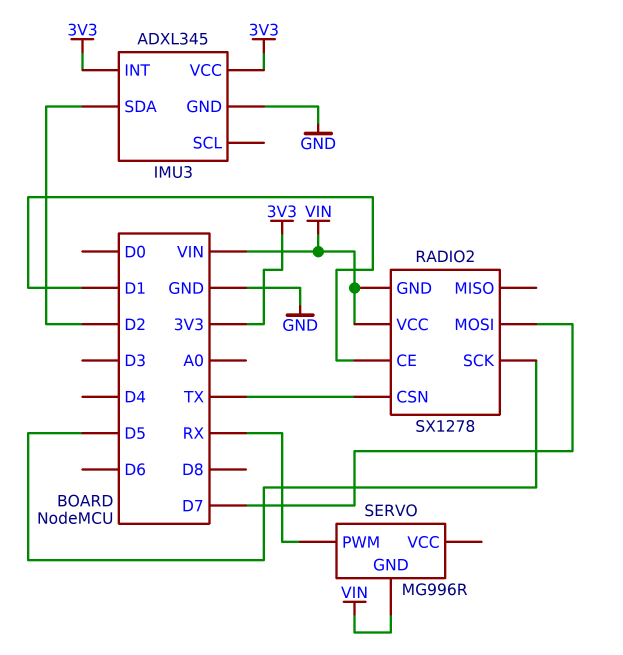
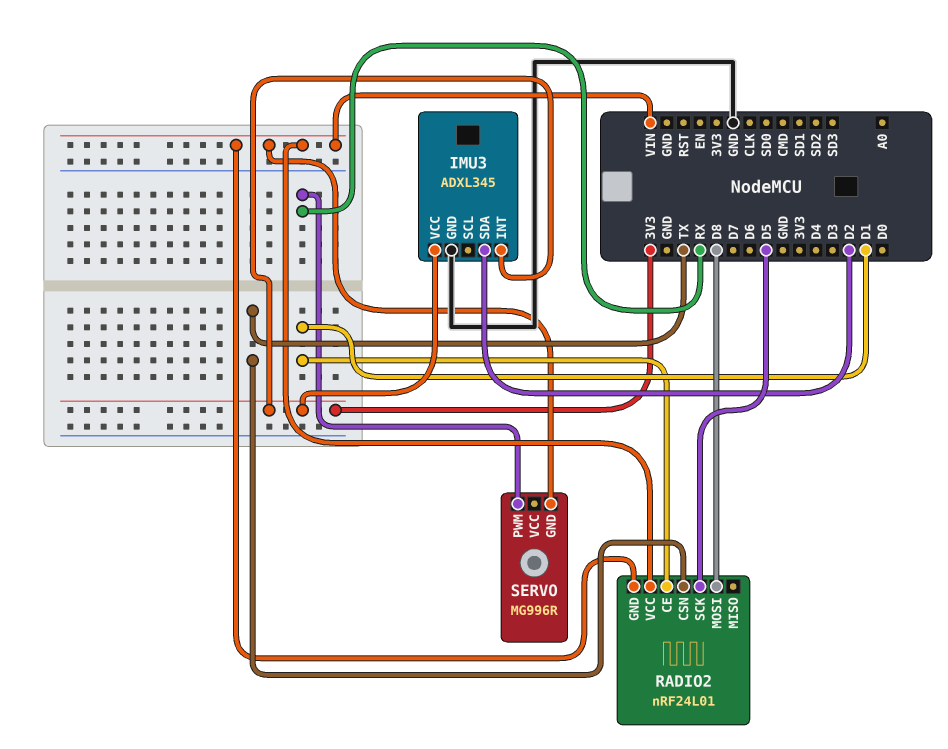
RADIO2: SX1278 -> nRF24L01
RADIO2 pin MOSI: D7 -> D8

